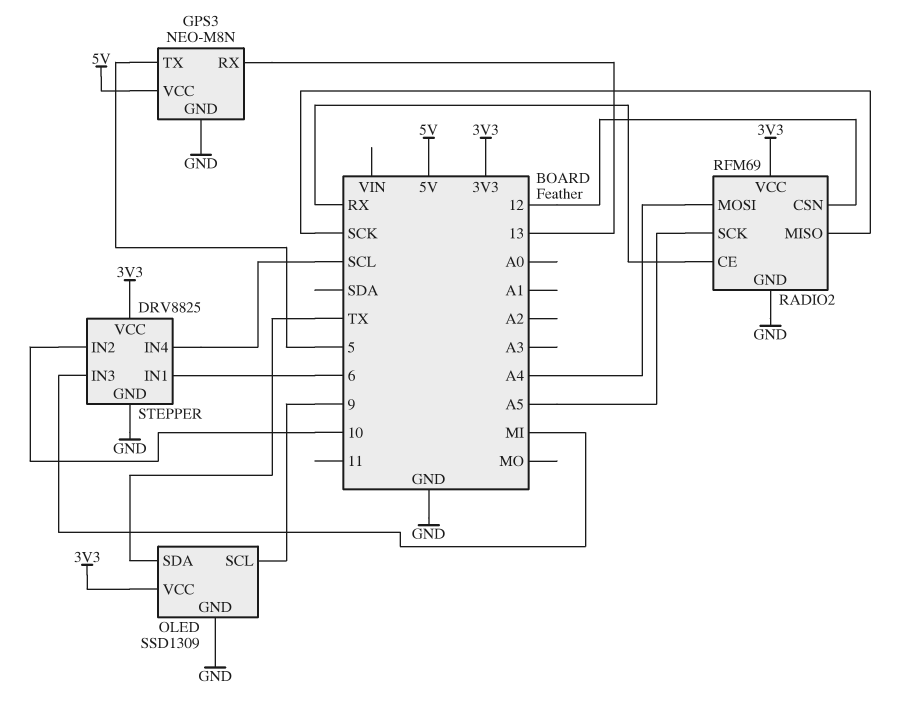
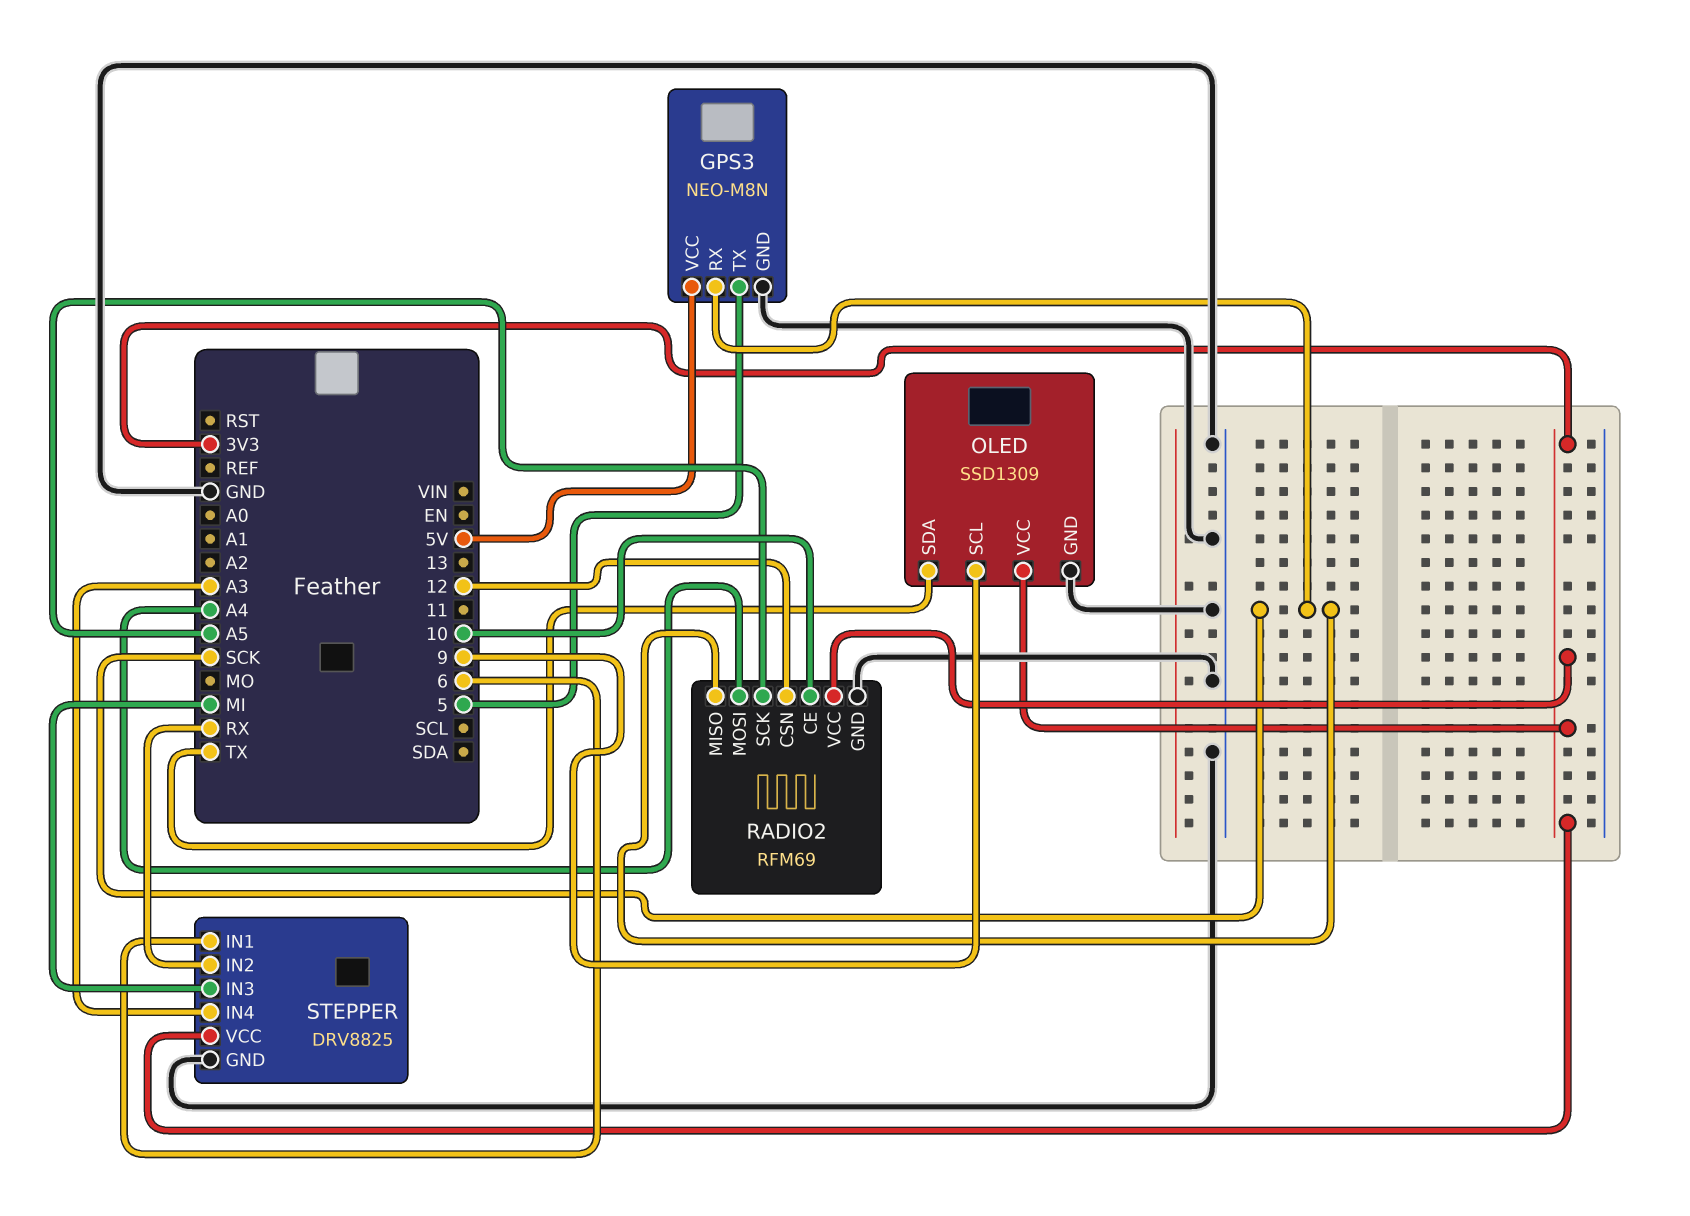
GPS3 pin RX: 13 -> SCK
RADIO2 pin CE: RX -> 10
STEPPER pin IN2: 10 -> RX
STEPPER pin IN4: SCL -> A3

